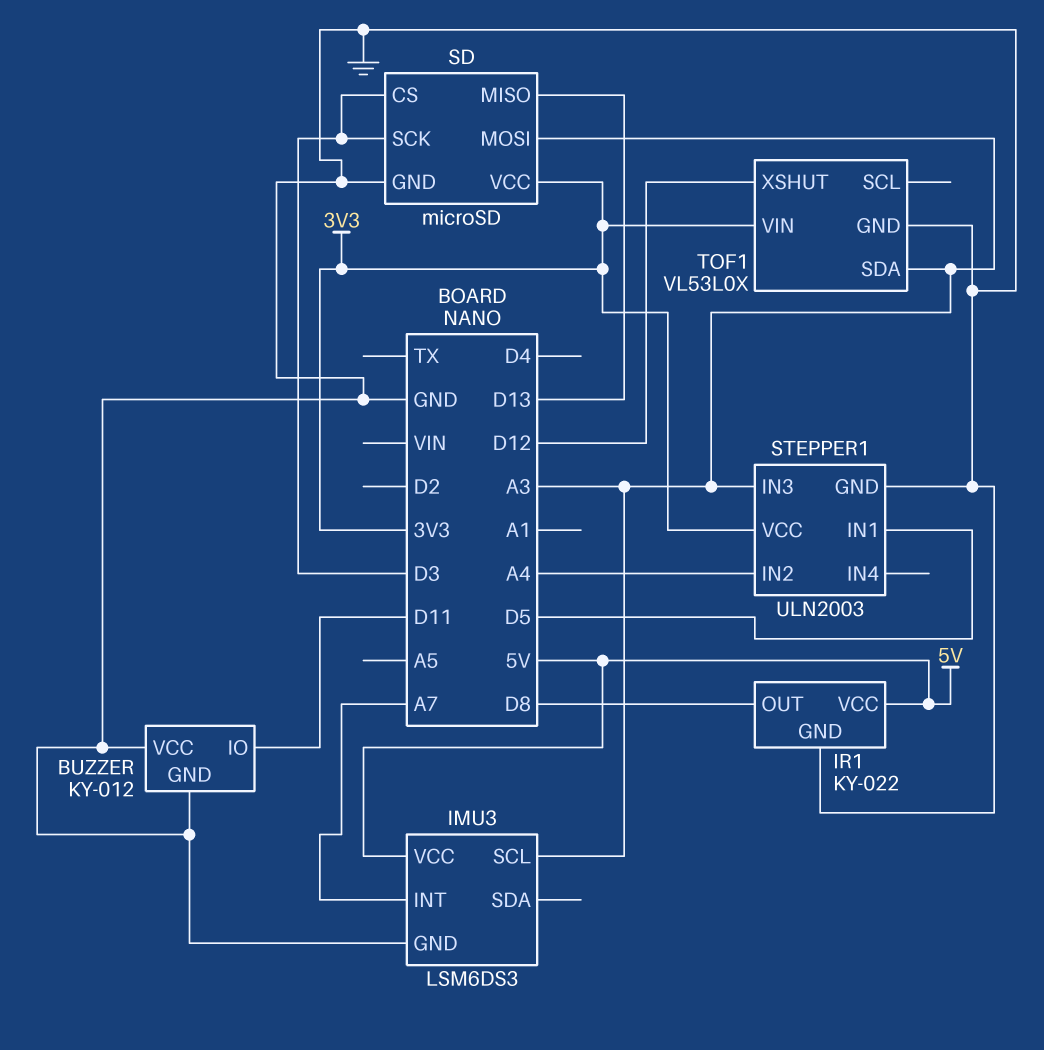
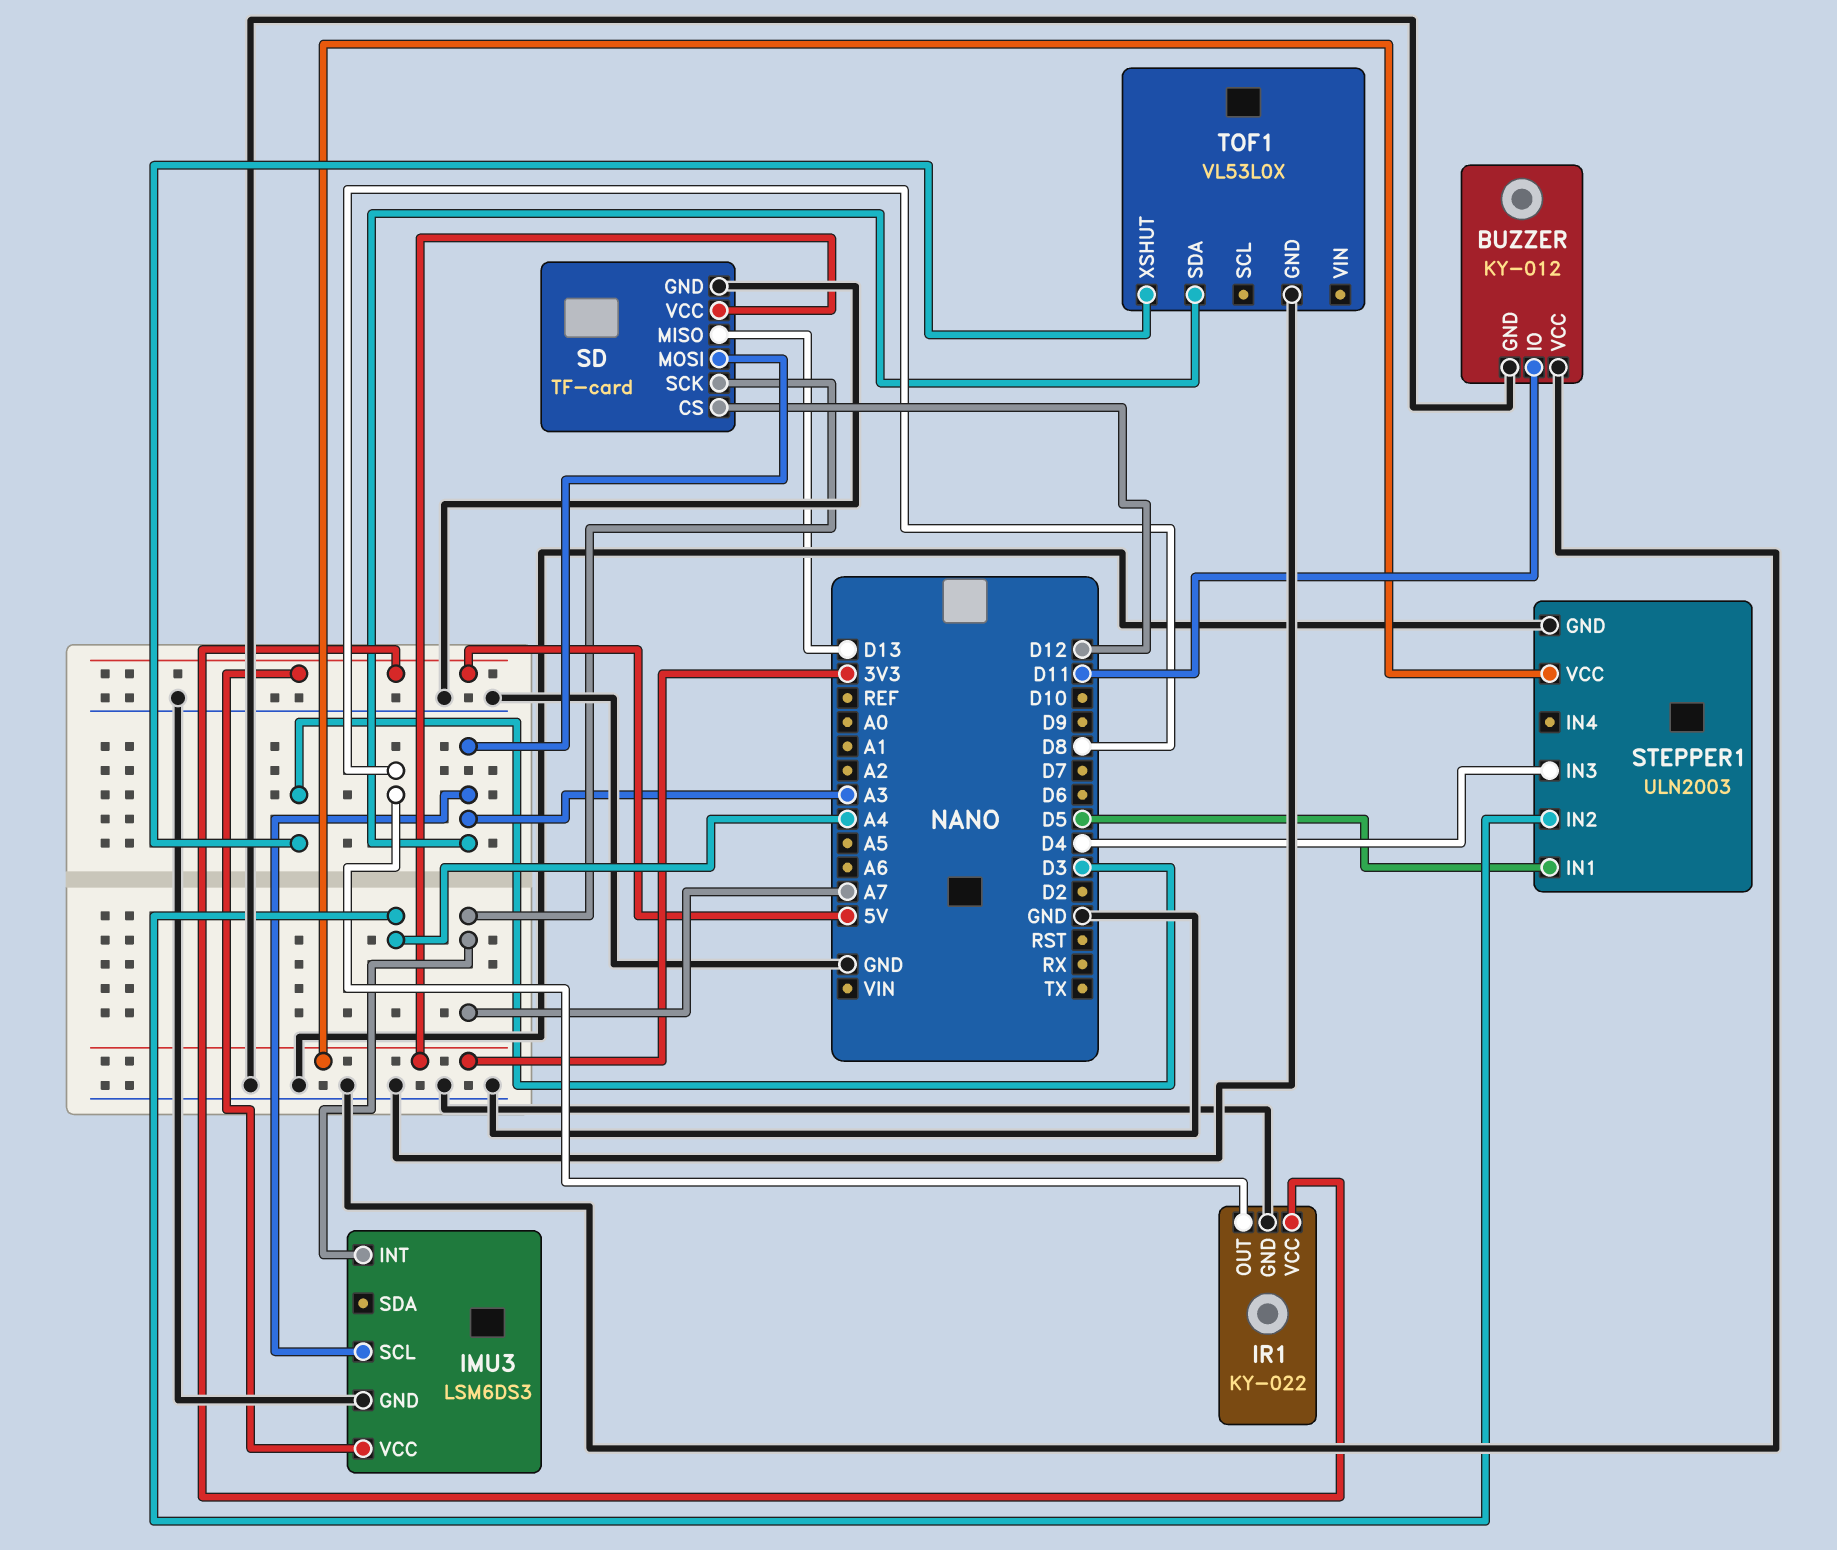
SD: microSD -> TF-card
SD pin CS: D3 -> D12
SD pin SCK: D3 -> A7
STEPPER1 pin IN3: A3 -> D4
TOF1 pin VIN: 3V3 -> none
TOF1 pin XSHUT: D12 -> D3

